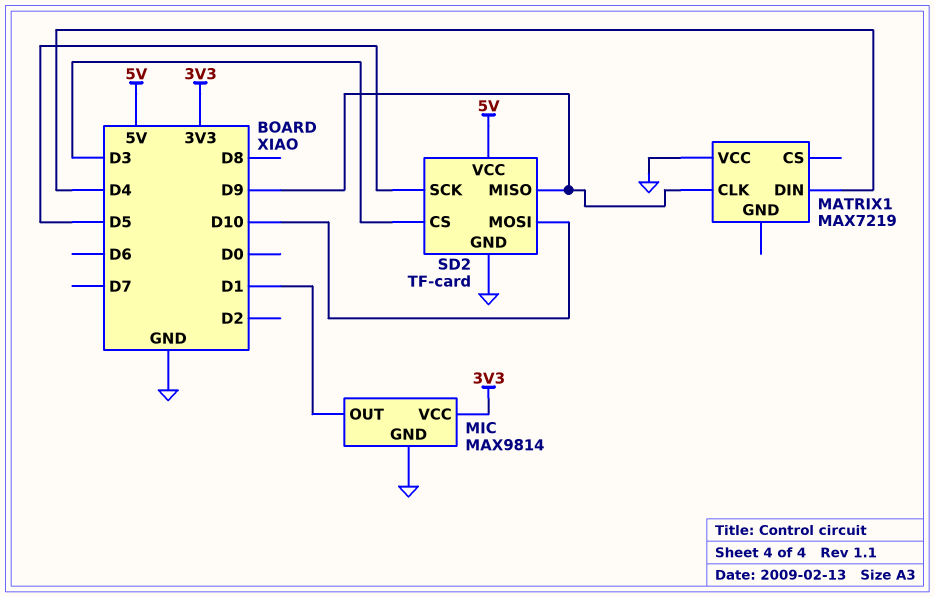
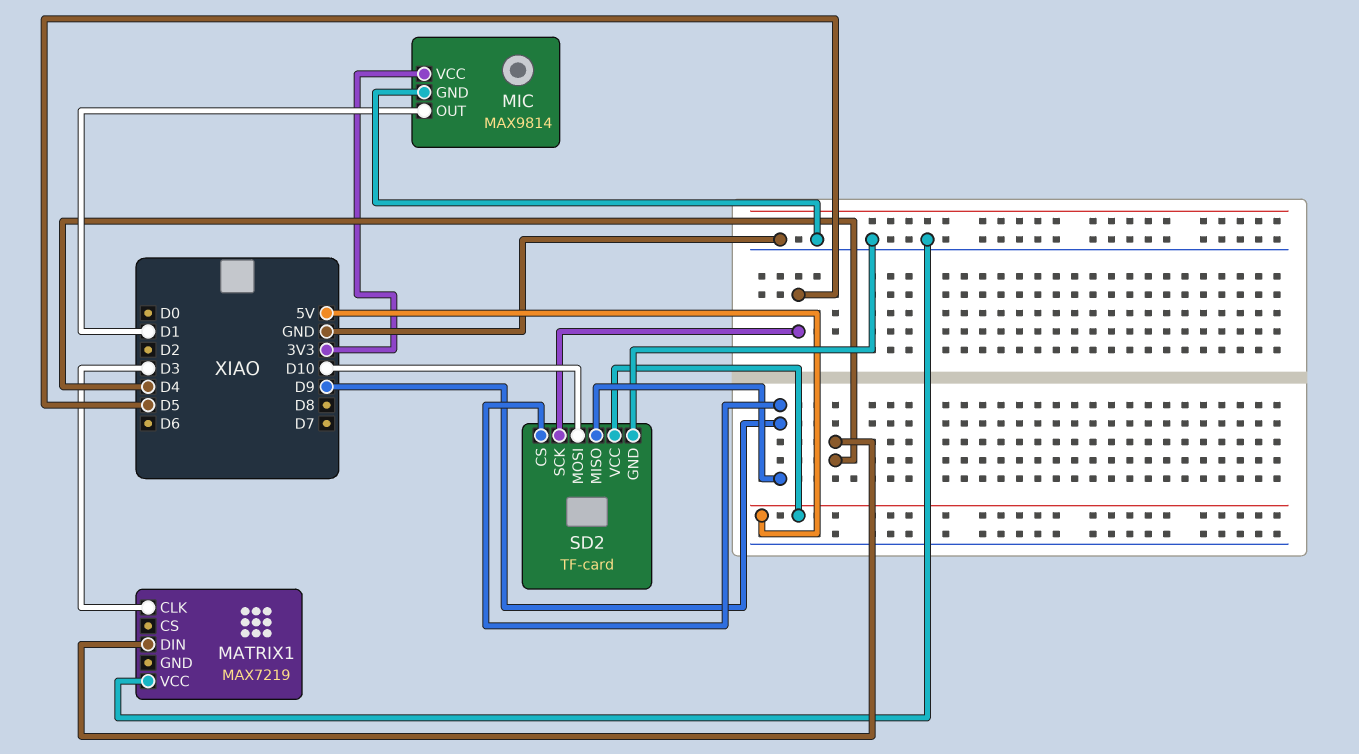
MATRIX1 pin CLK: D9 -> D3
SD2 pin CS: D3 -> D9

